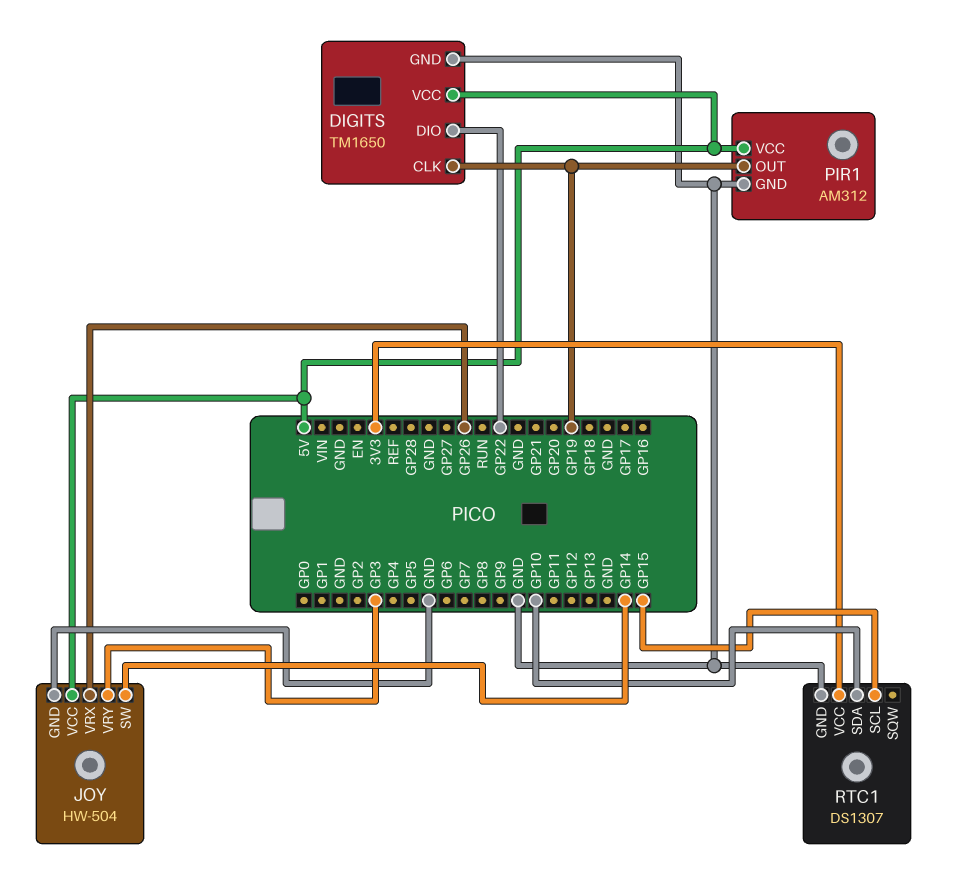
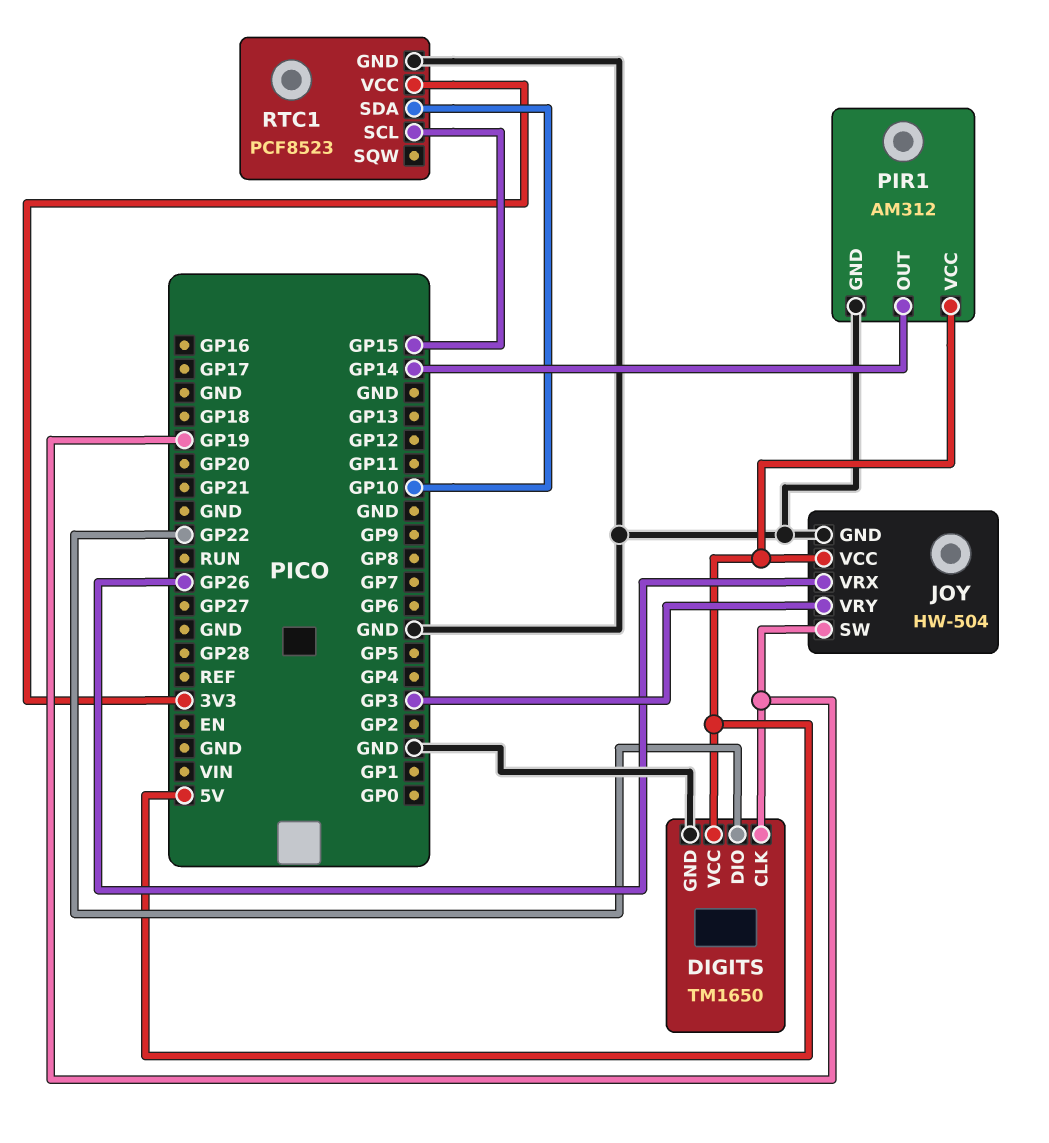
JOY pin SW: GP14 -> GP19
PIR1 pin OUT: GP19 -> GP14
RTC1: DS1307 -> PCF8523

